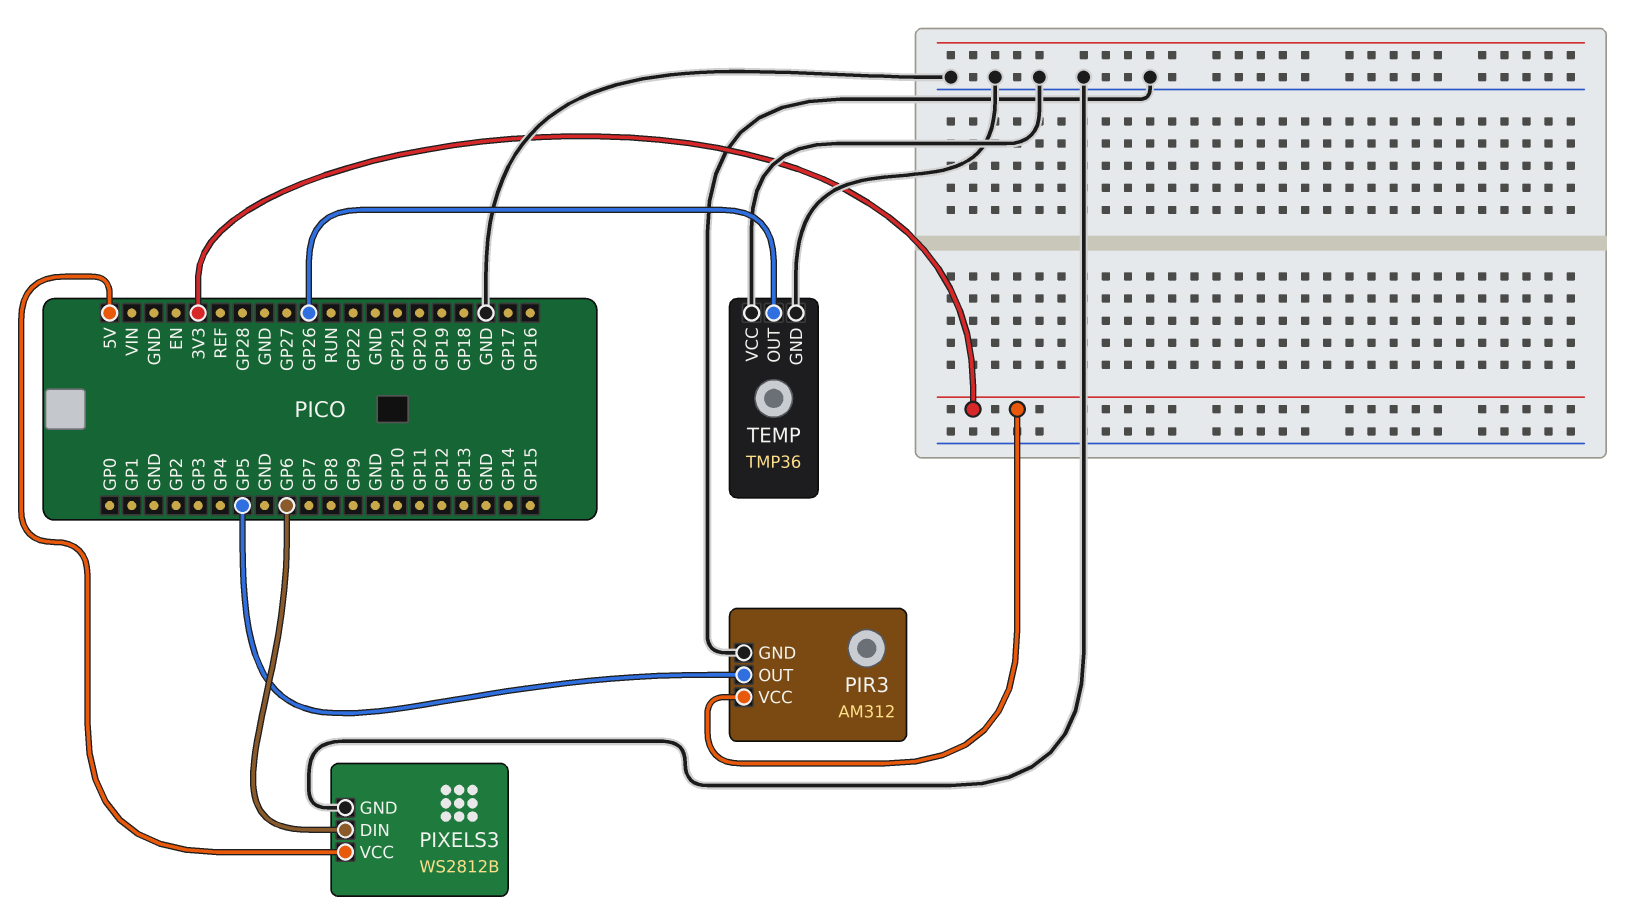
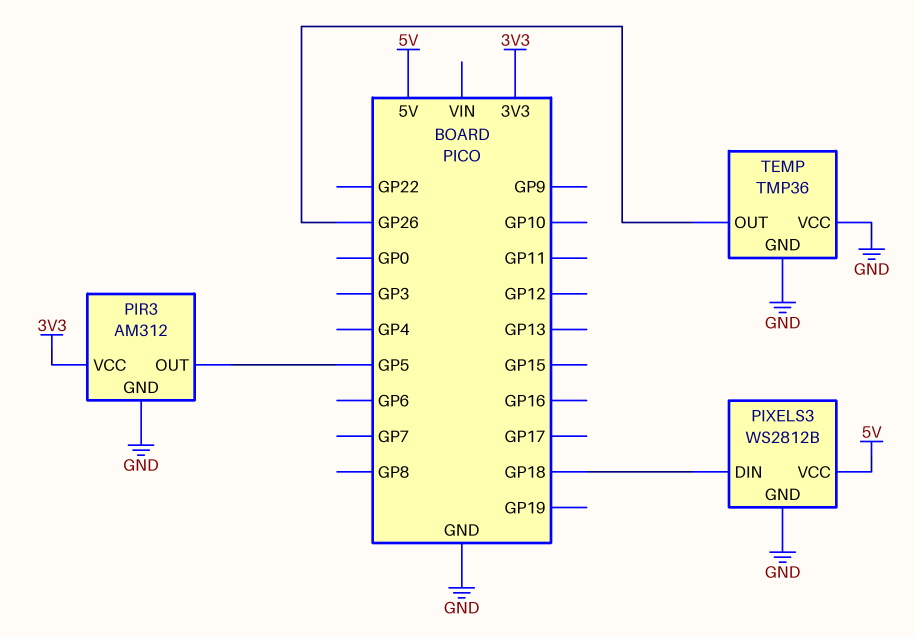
PIXELS3 pin DIN: GP6 -> GP18

